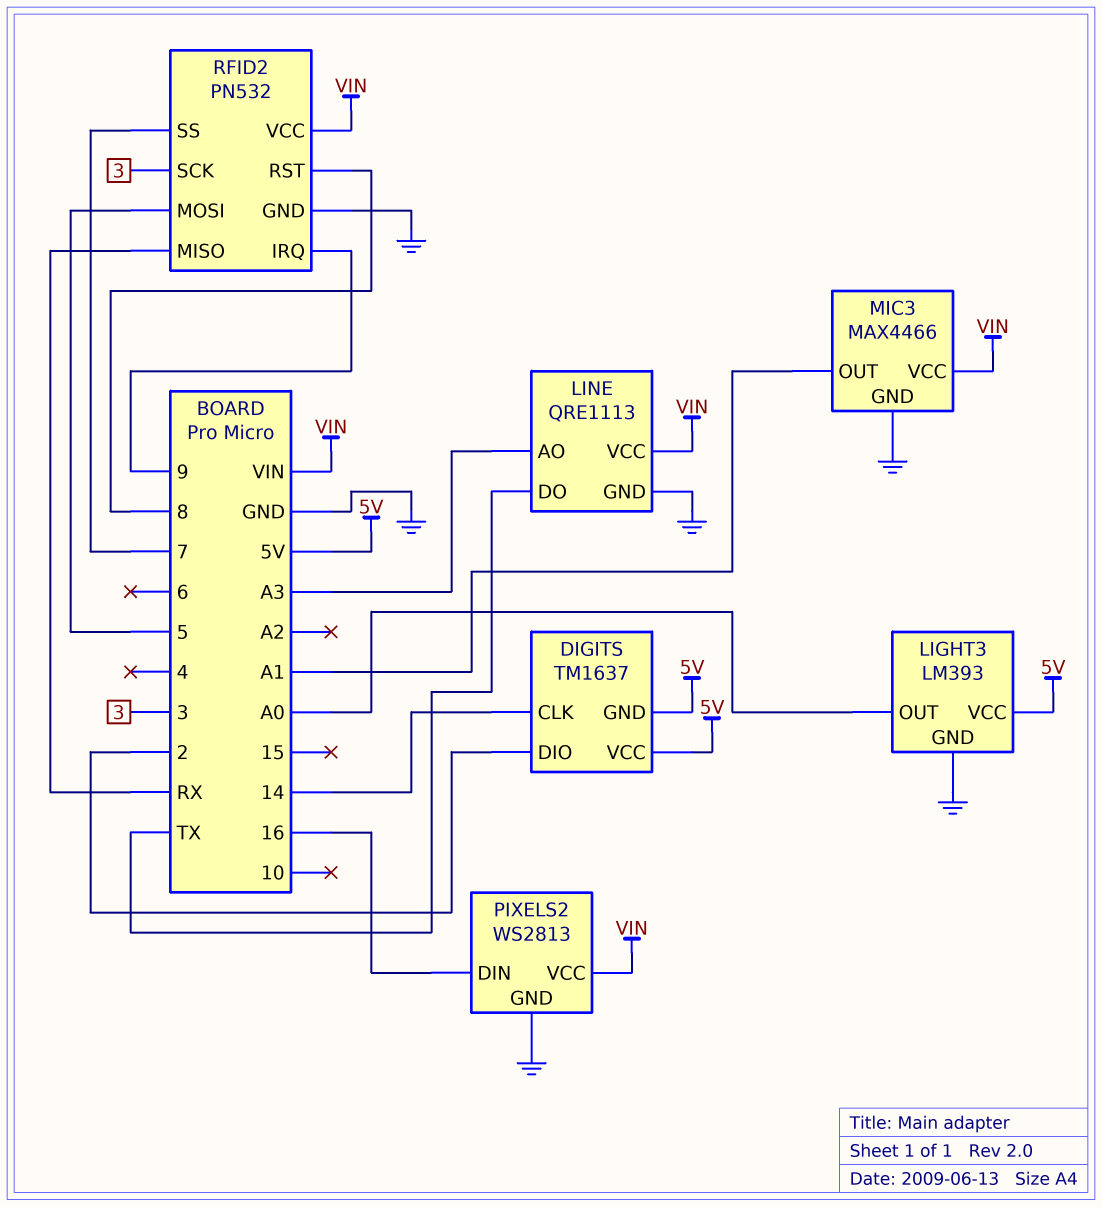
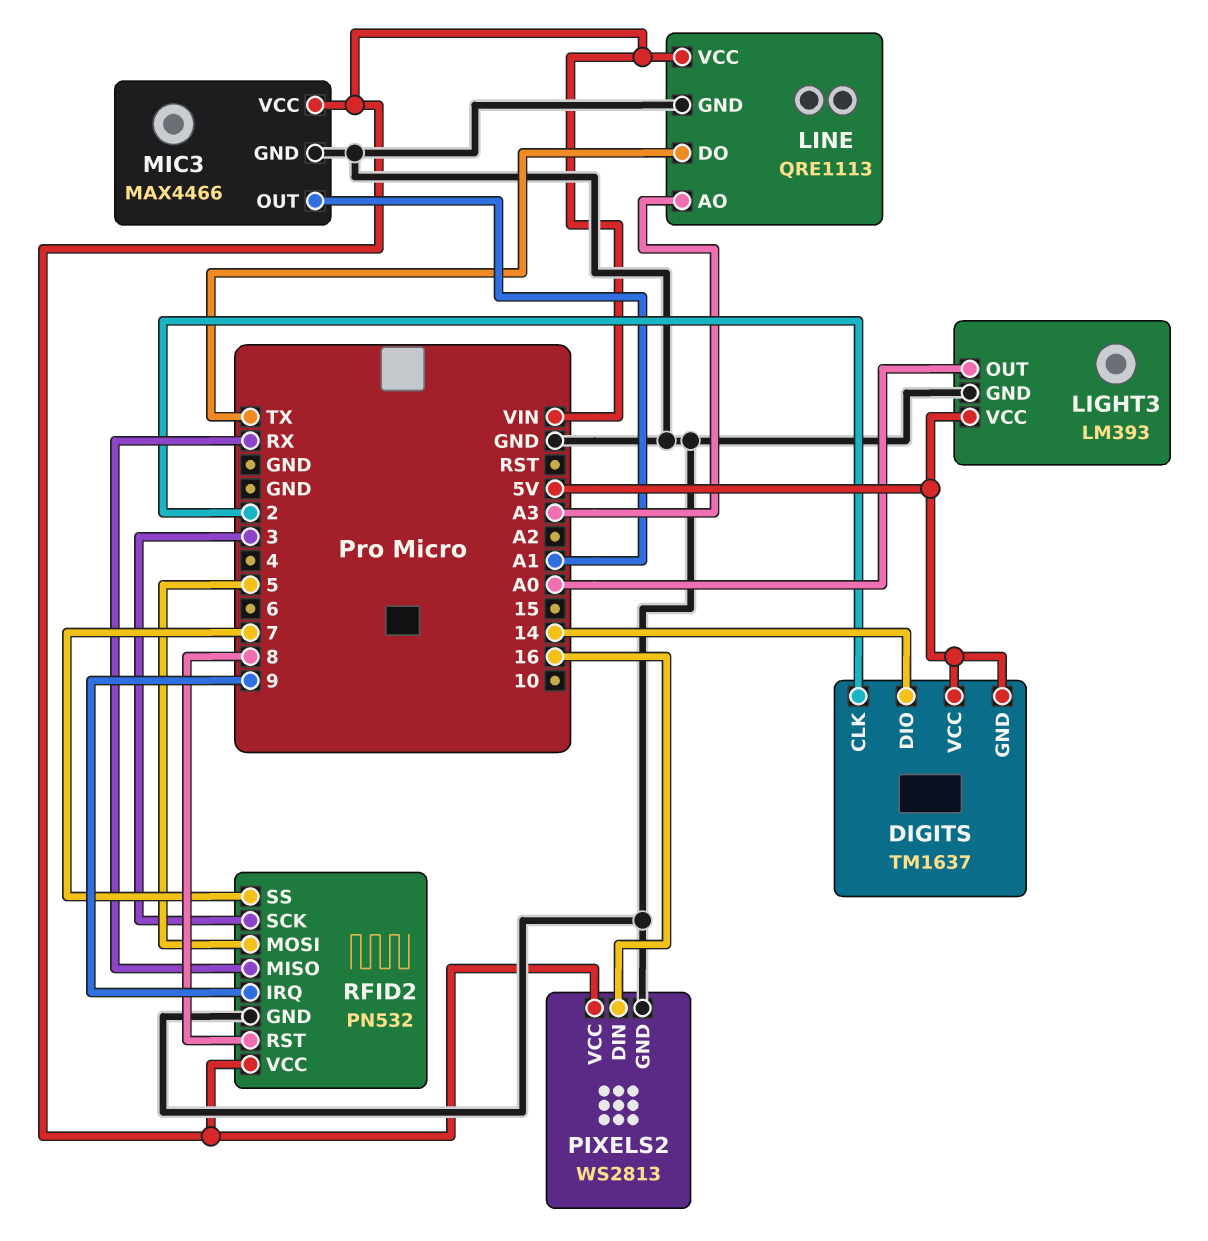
DIGITS pin CLK: 14 -> 2
DIGITS pin DIO: 2 -> 14

